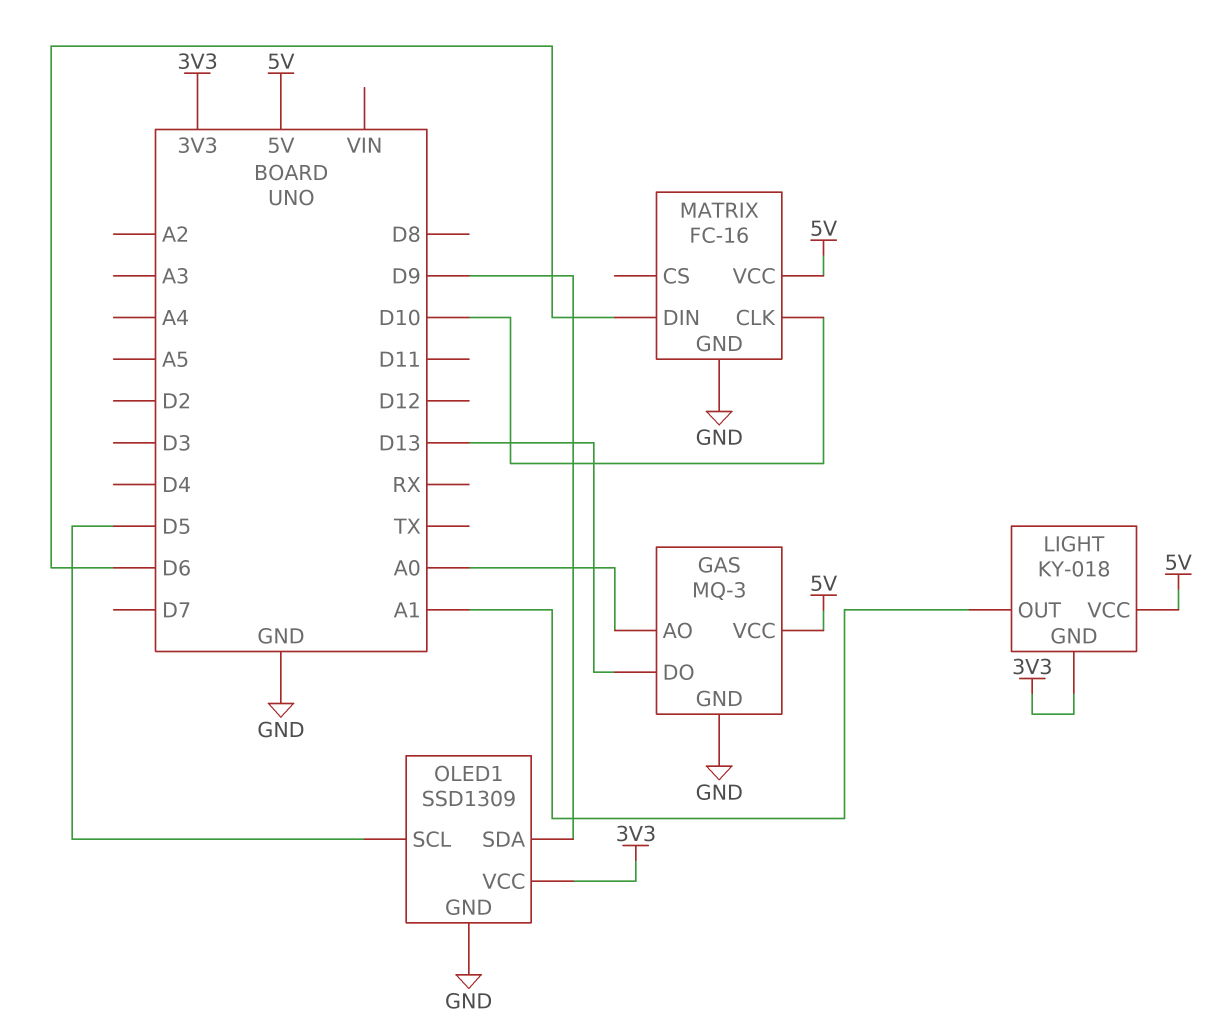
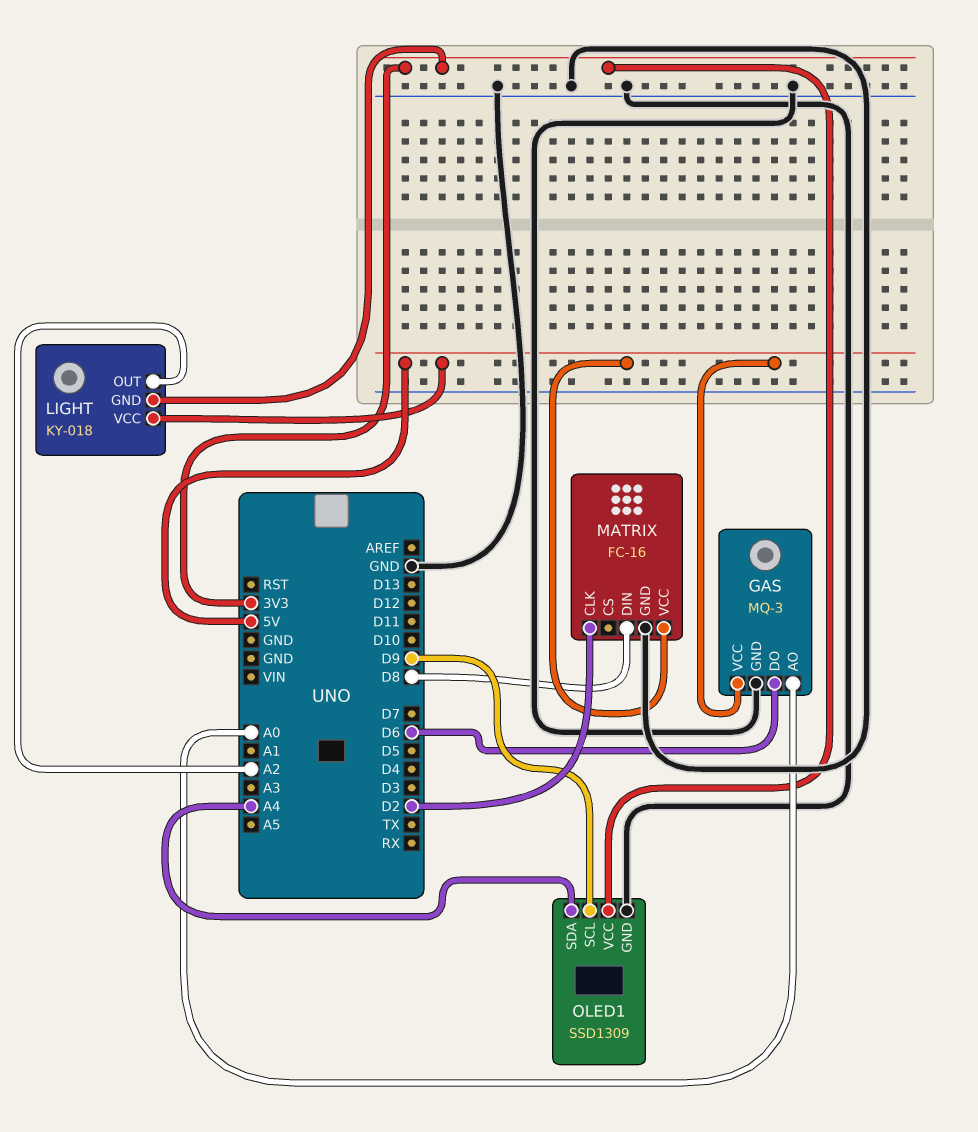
GAS pin DO: D13 -> D6
LIGHT pin OUT: A1 -> A2
MATRIX pin CLK: D10 -> D2
MATRIX pin DIN: D6 -> D8
OLED1 pin SCL: D5 -> D9
OLED1 pin SDA: D9 -> A4

